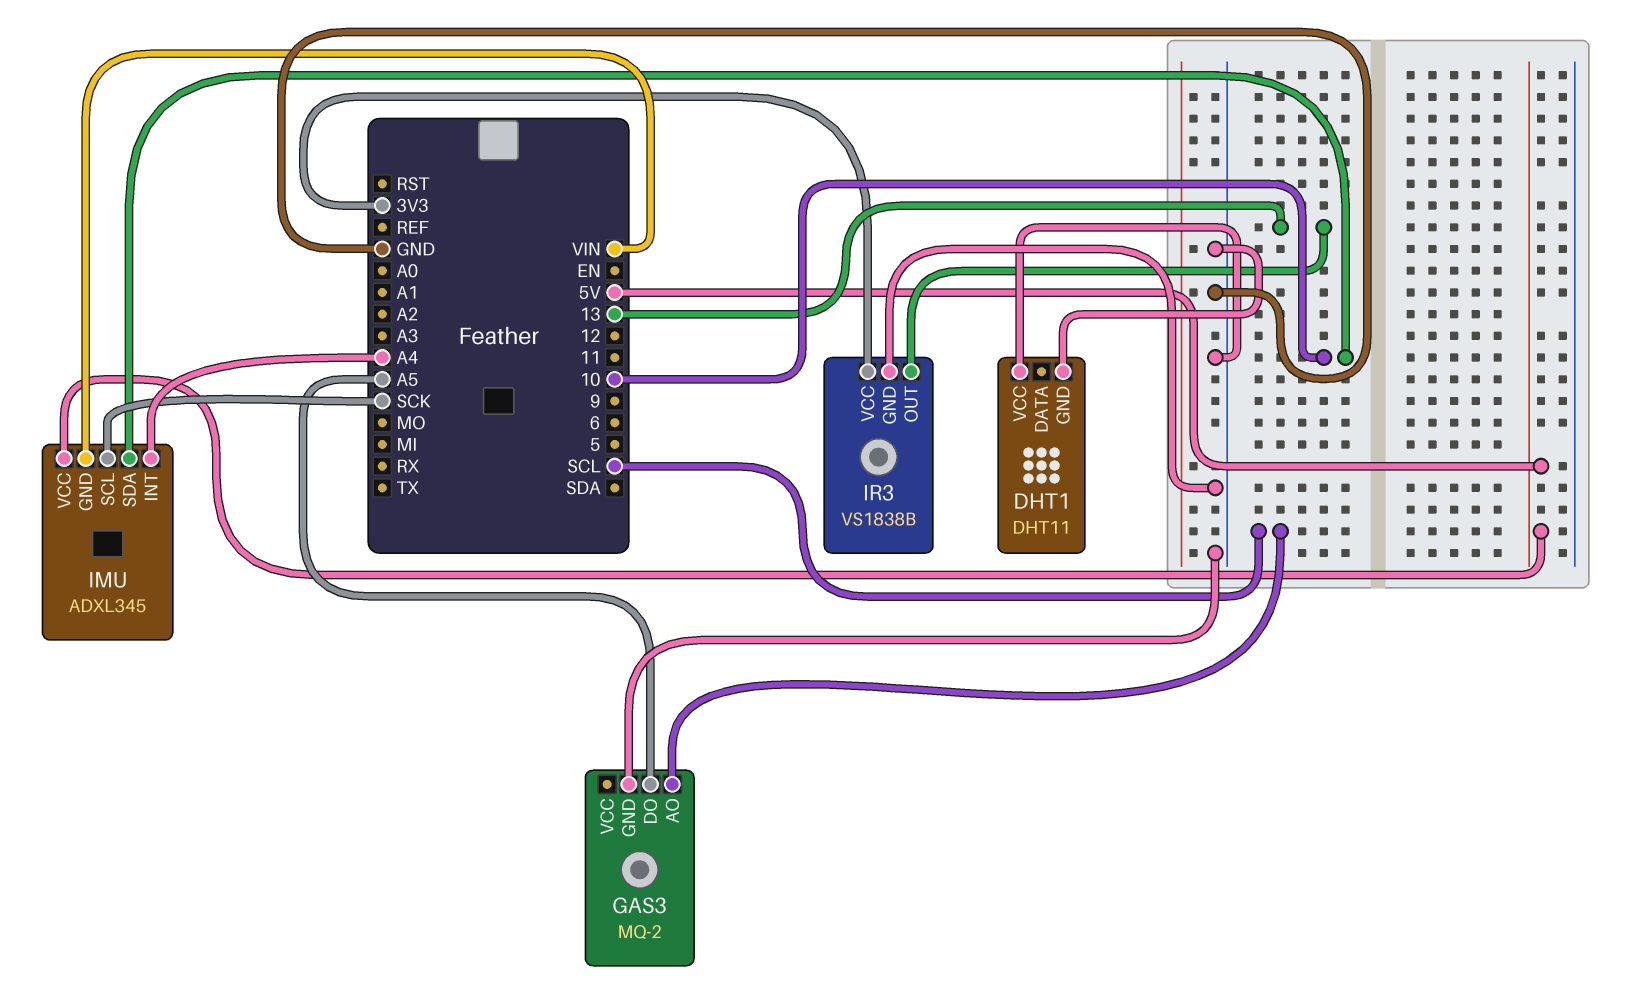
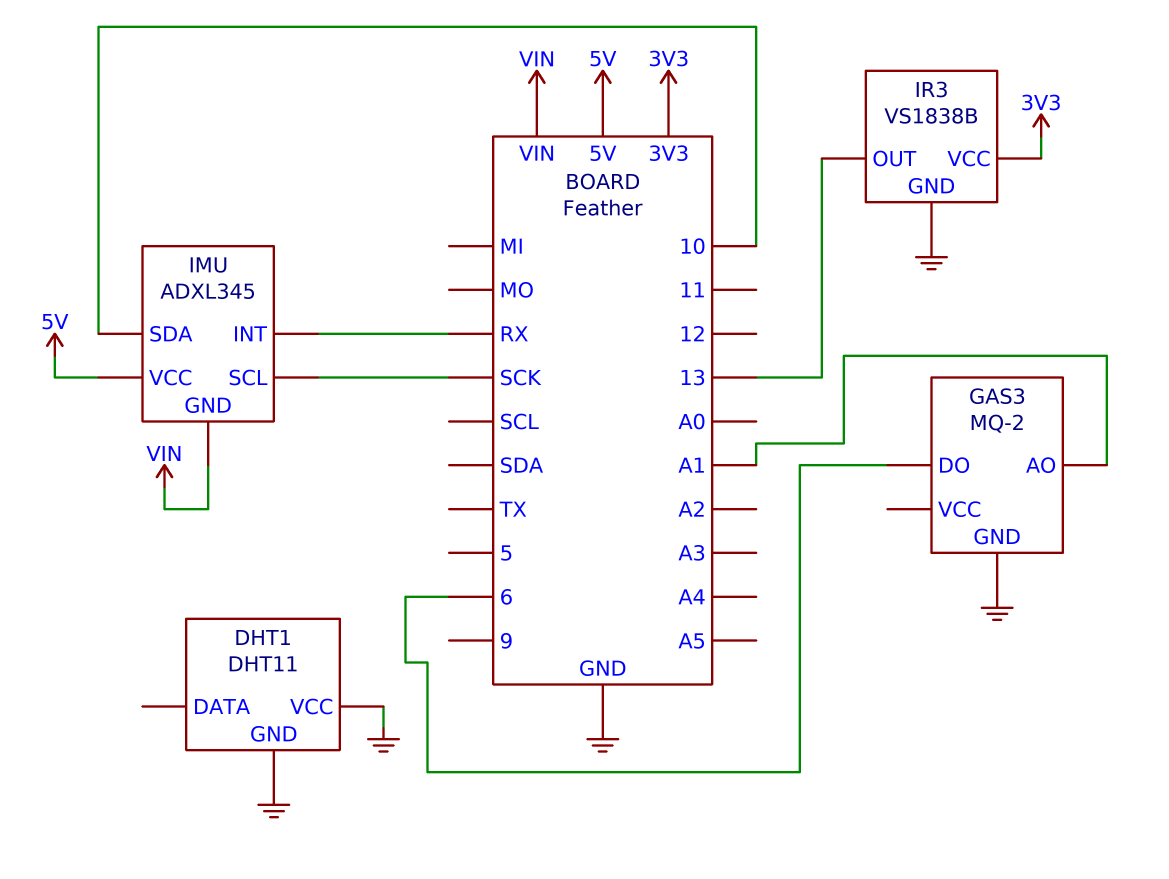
GAS3 pin AO: SCL -> A1
GAS3 pin DO: A5 -> 6
IMU pin INT: A4 -> RX

